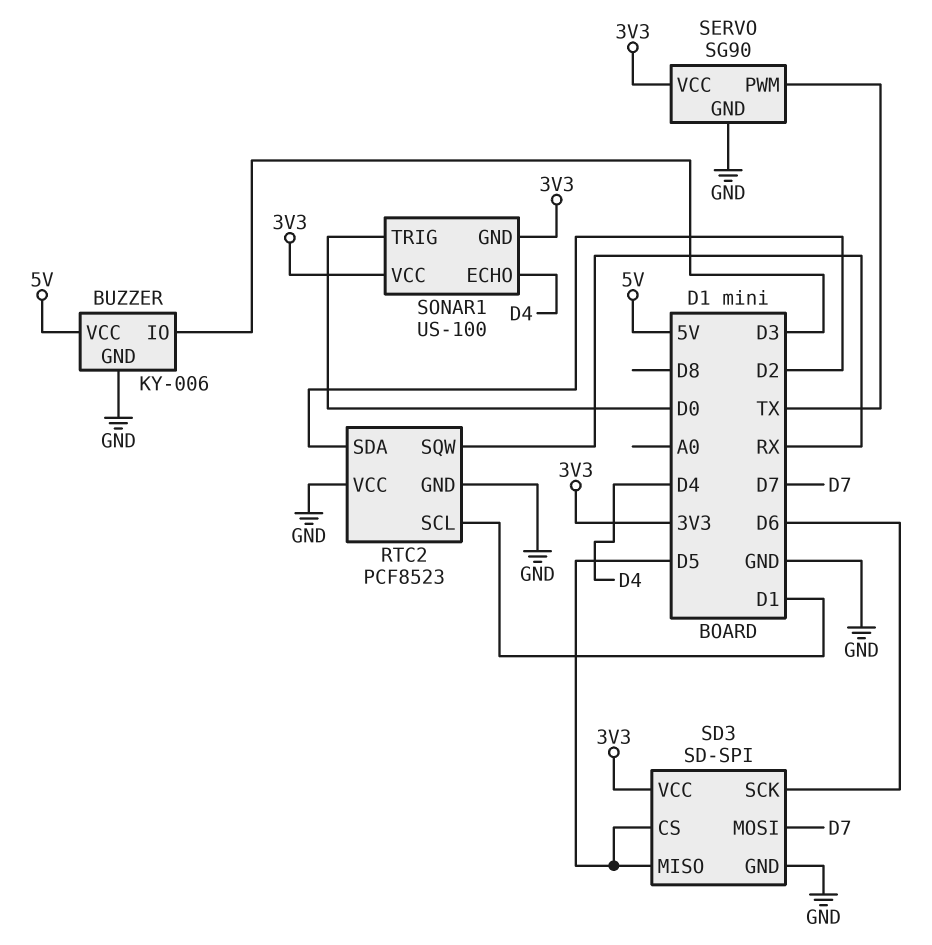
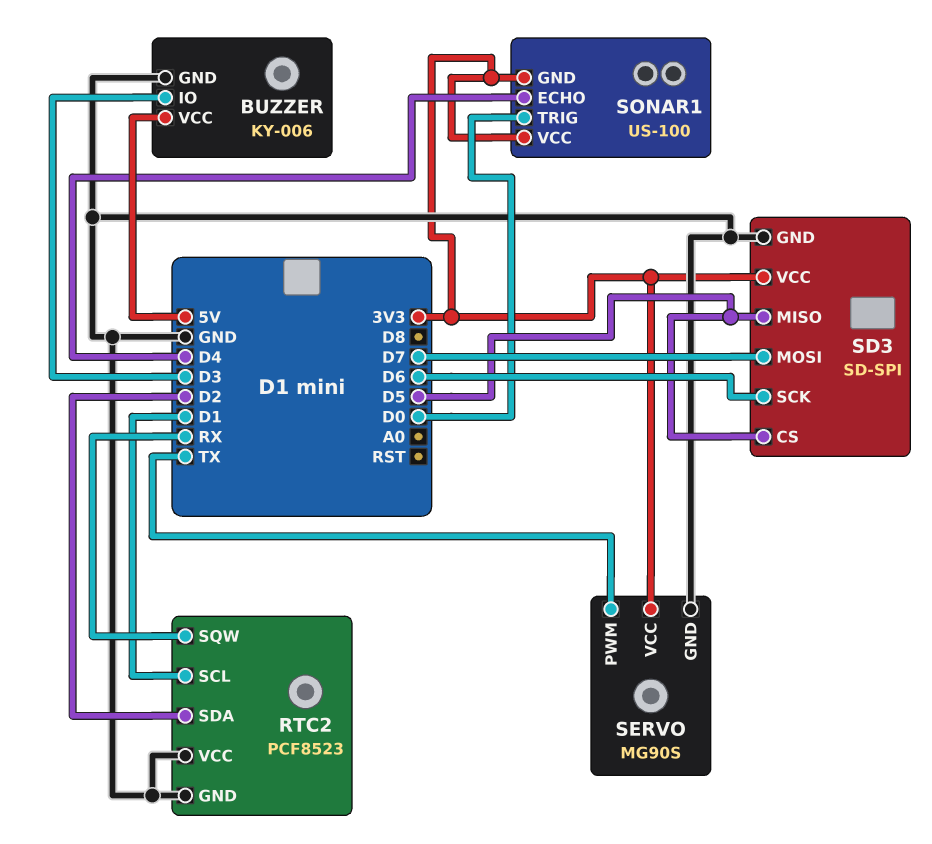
SERVO: SG90 -> MG90S

